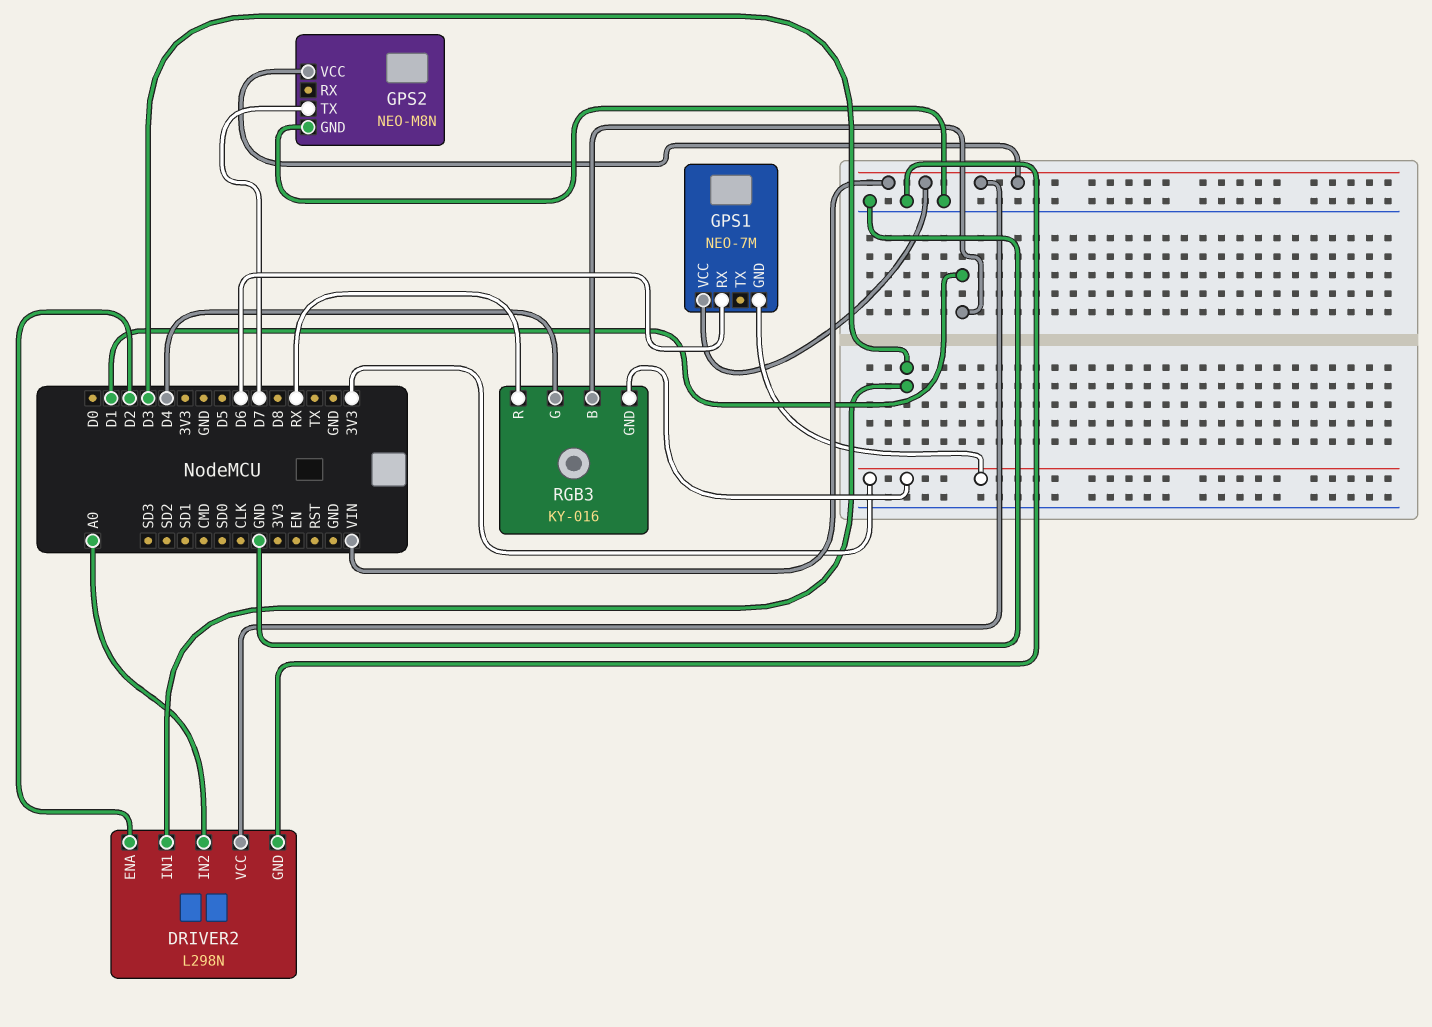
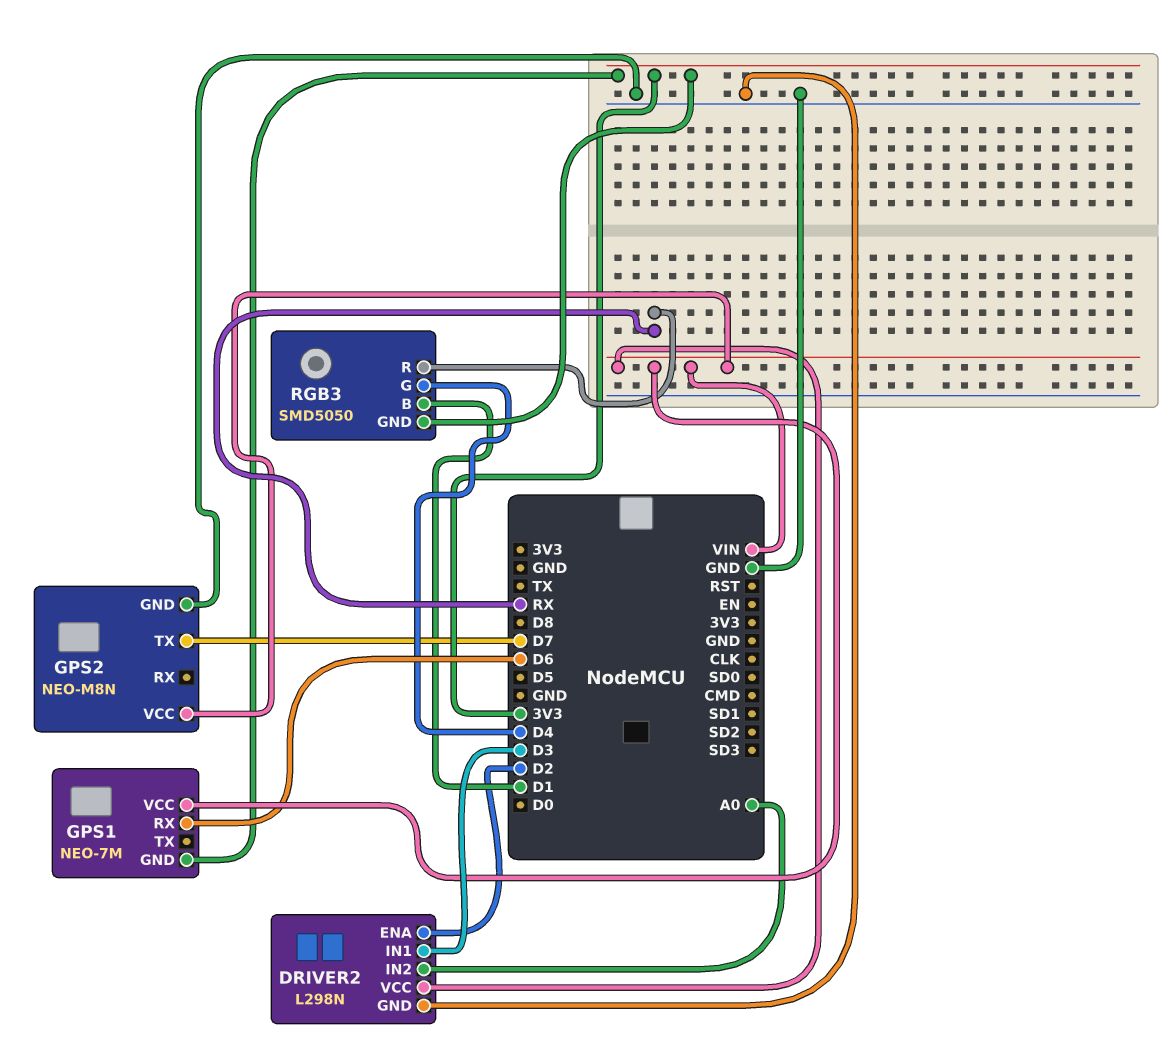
RGB3: KY-016 -> SMD5050

